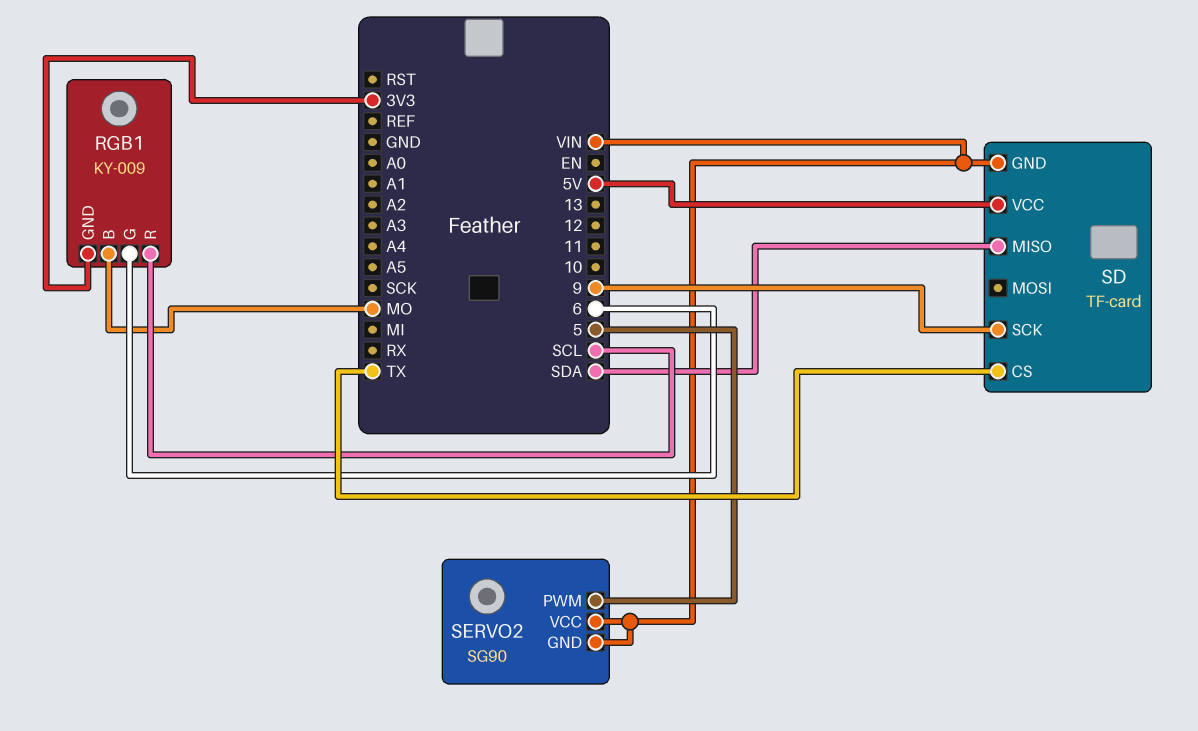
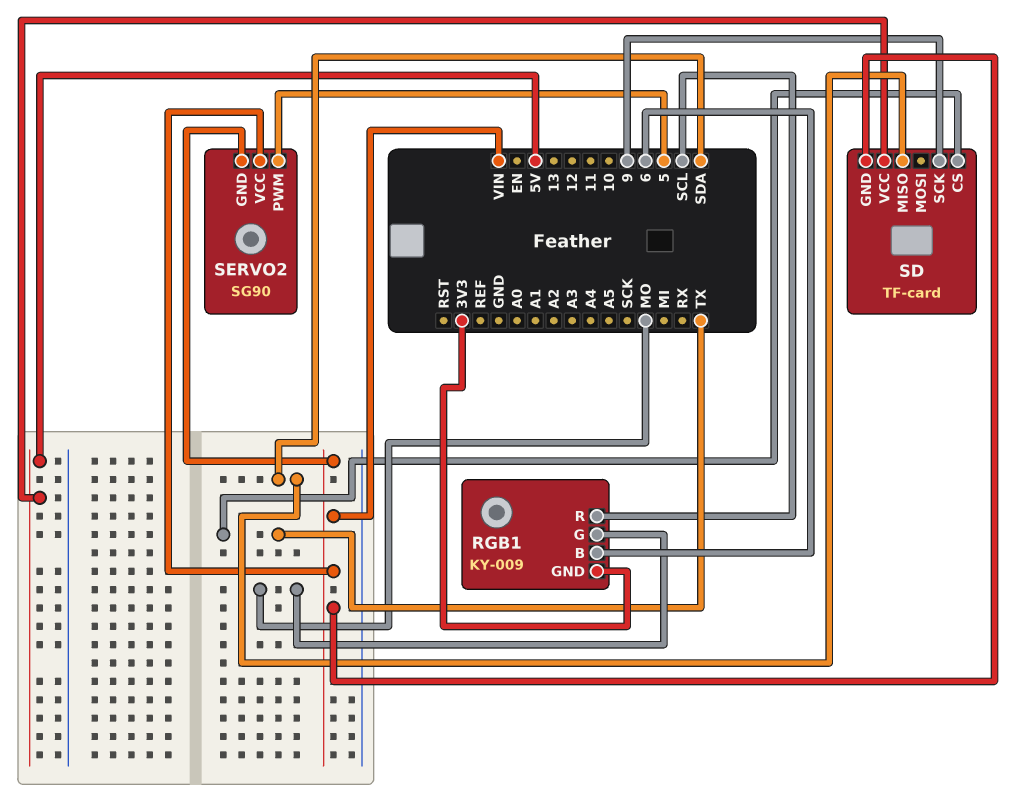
RGB1 pin B: MO -> 6
RGB1 pin G: 6 -> MO

